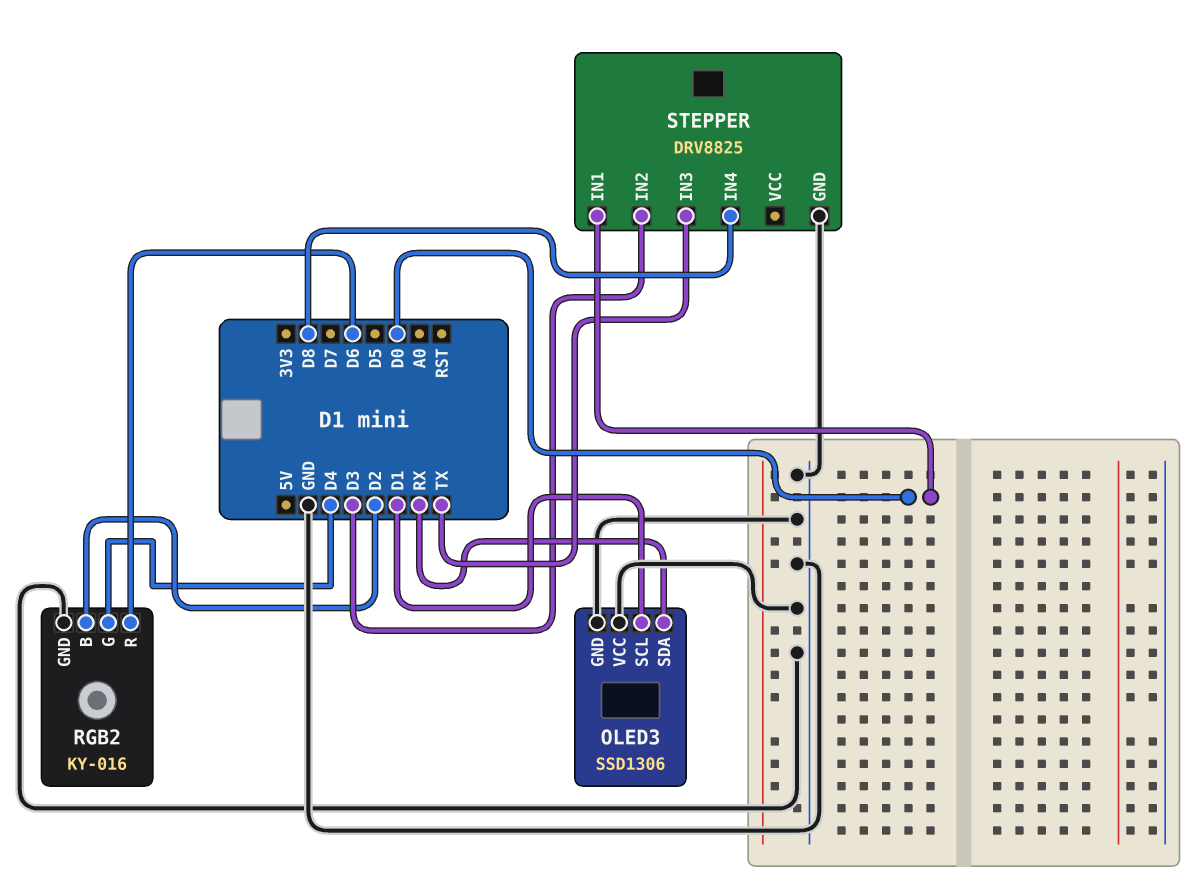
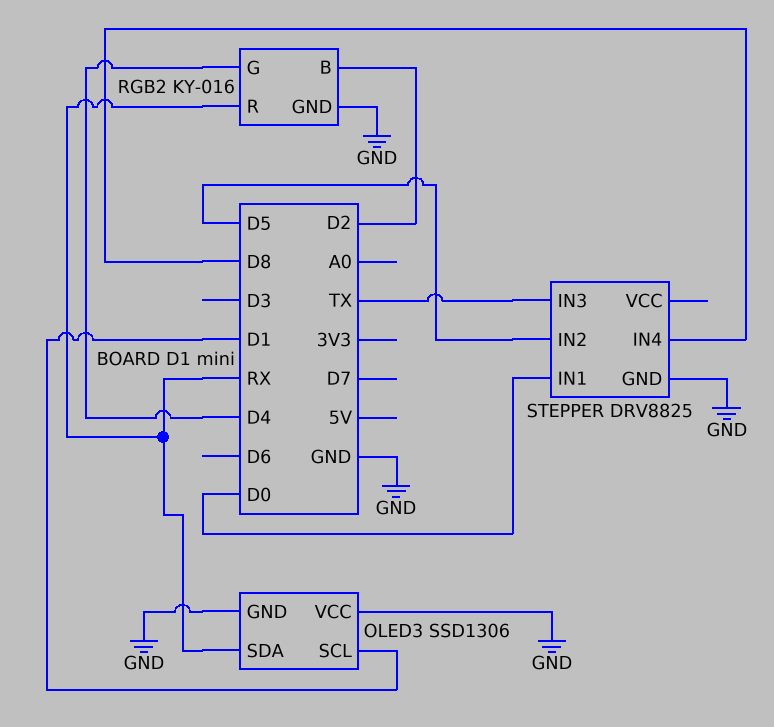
RGB2 pin R: D6 -> RX
STEPPER pin IN2: D3 -> D5

